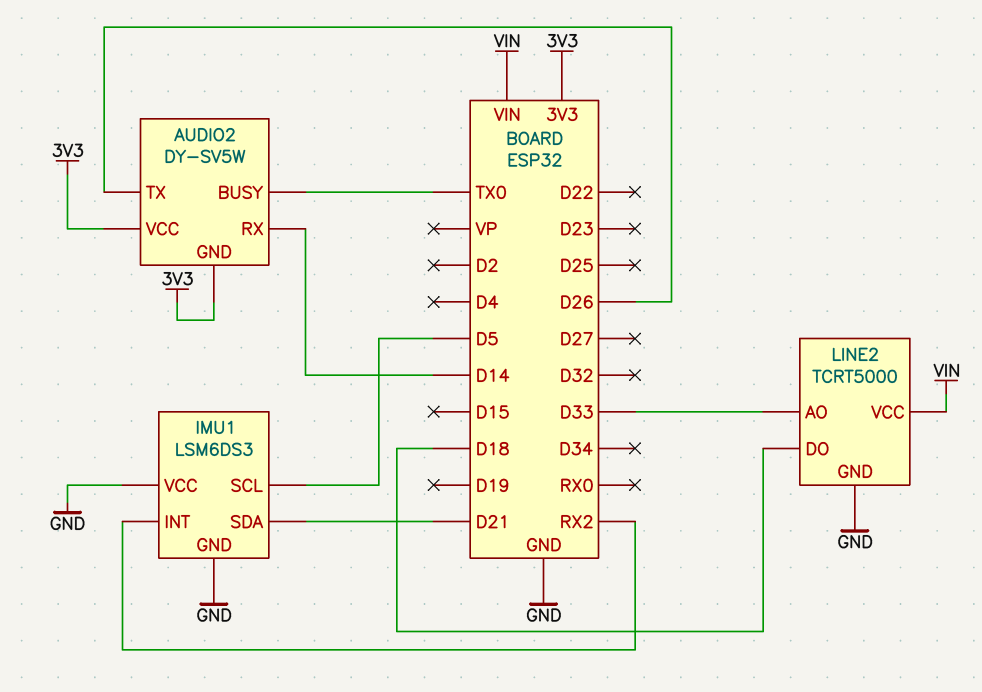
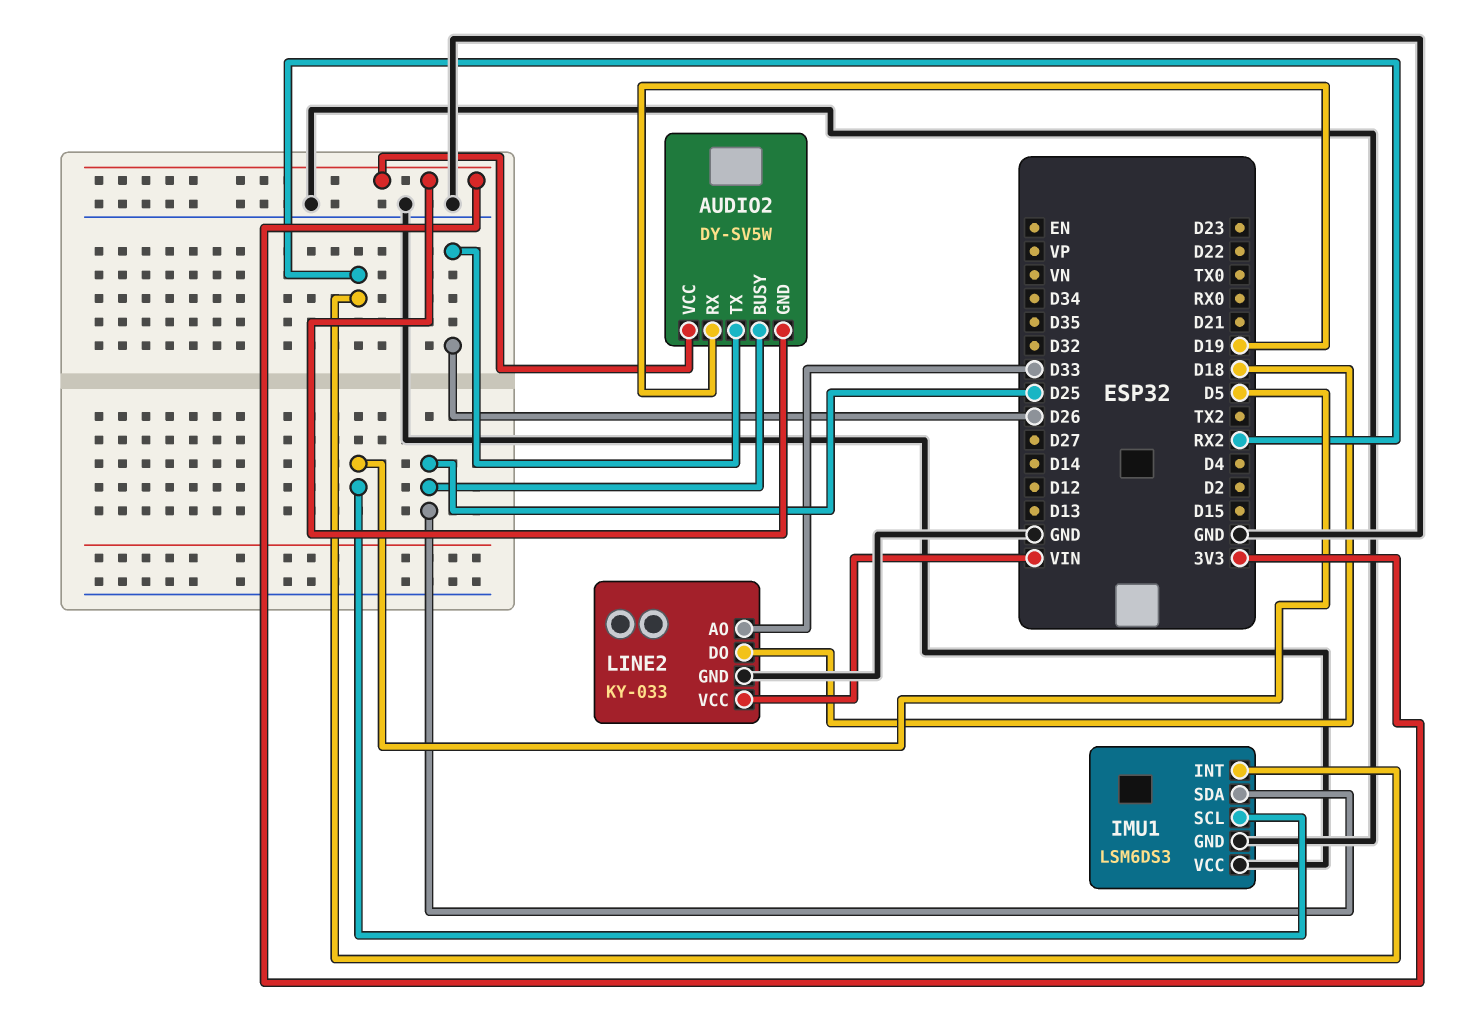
AUDIO2 pin BUSY: TX0 -> D25
AUDIO2 pin RX: D14 -> D19
IMU1 pin SDA: D21 -> D25
LINE2: TCRT5000 -> KY-033

